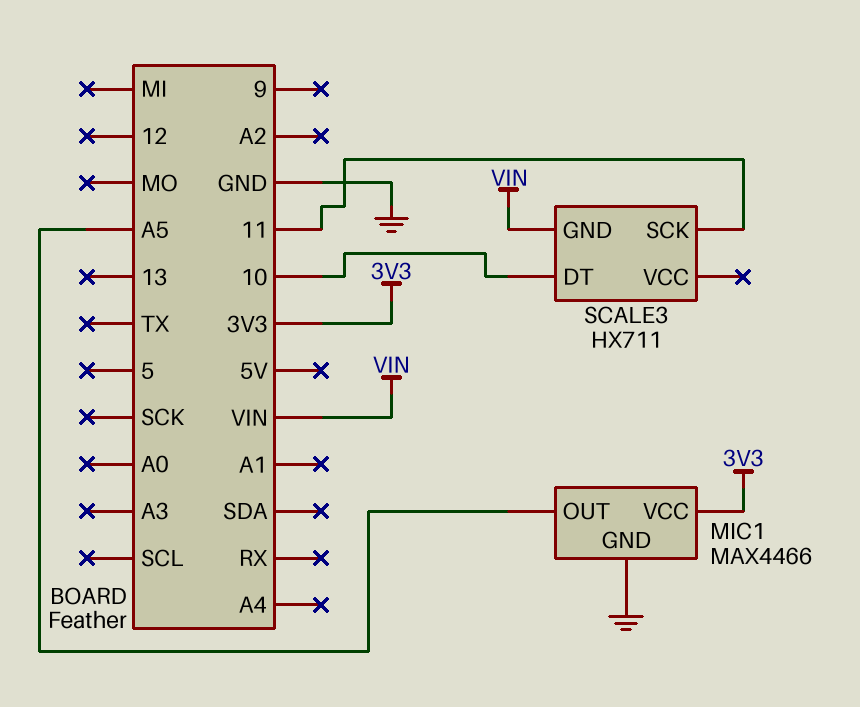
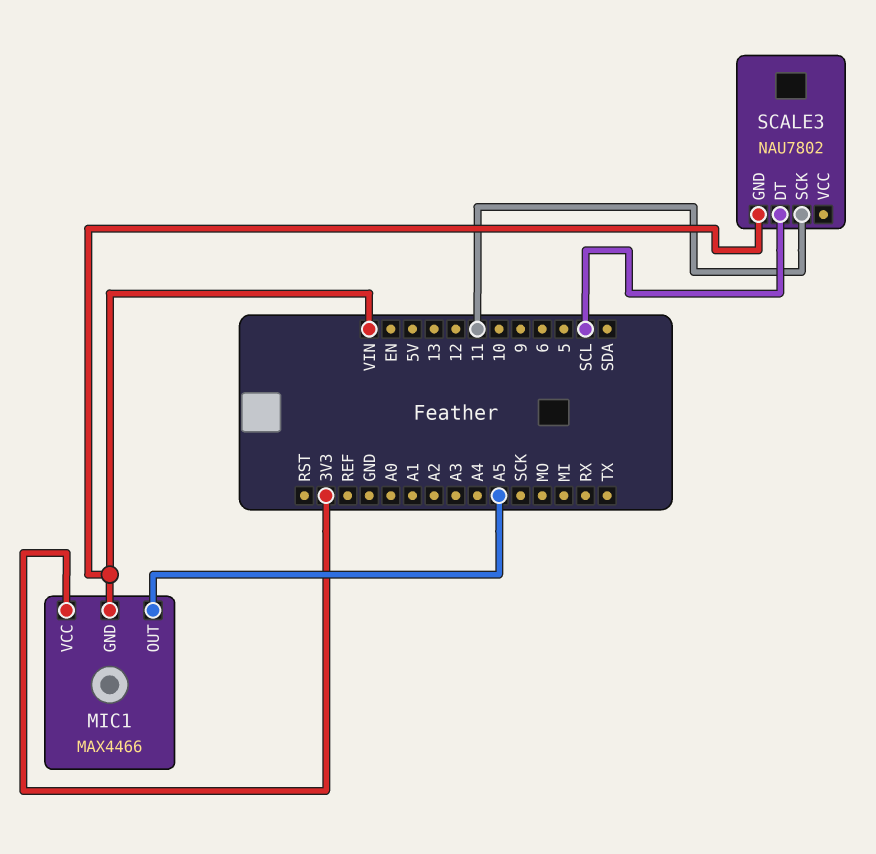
MIC1 pin GND: GND -> VIN
SCALE3: HX711 -> NAU7802
SCALE3 pin DT: 10 -> SCL

